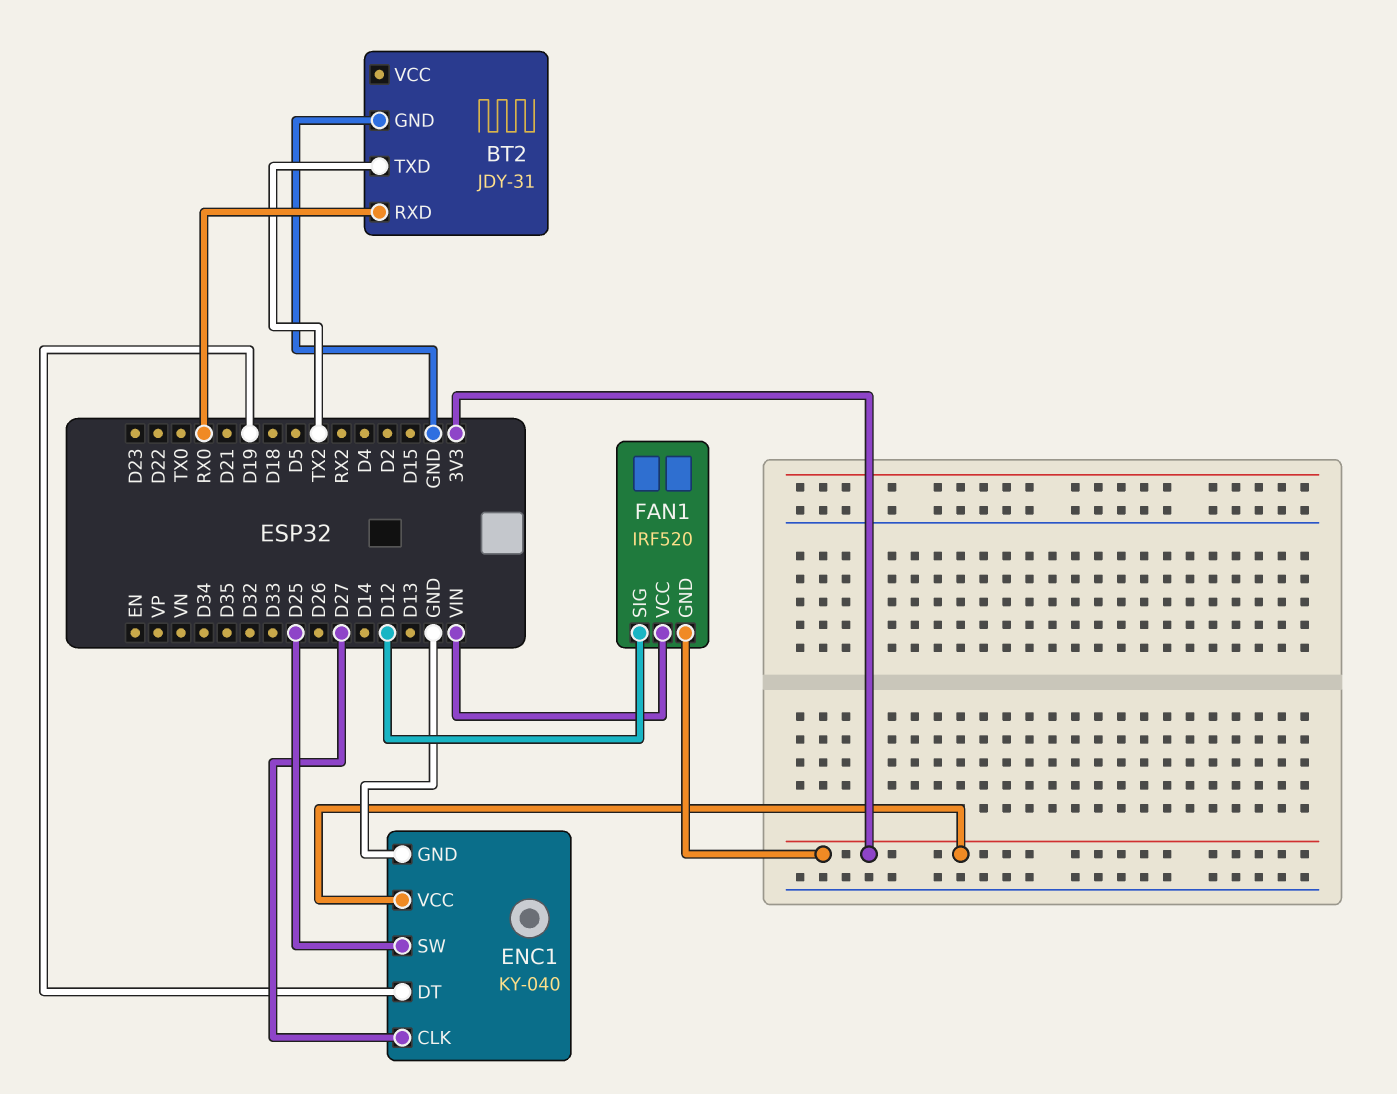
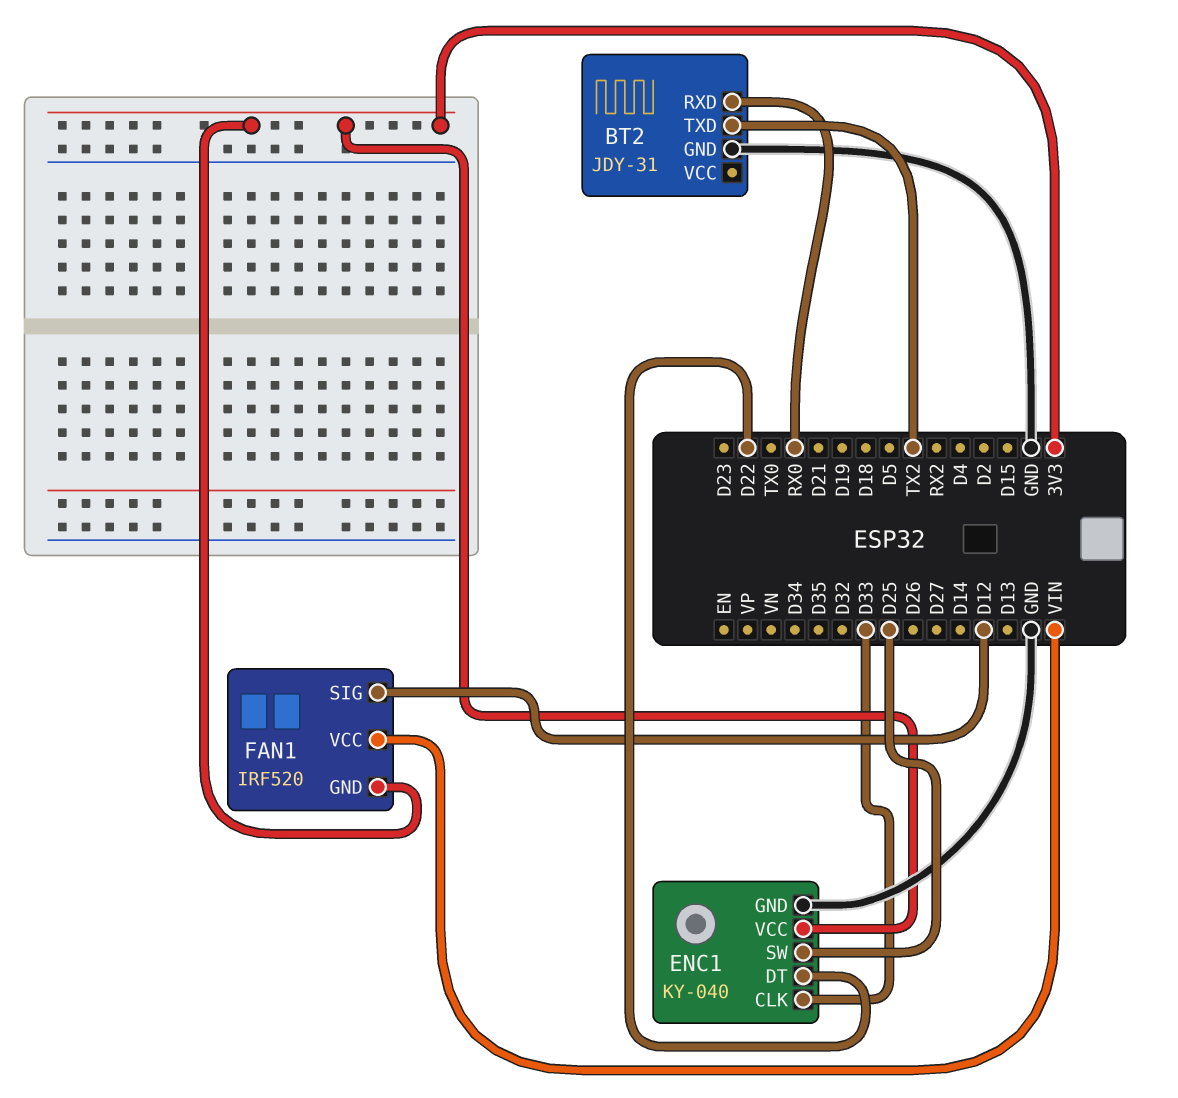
ENC1 pin CLK: D27 -> D33
ENC1 pin DT: D19 -> D22

